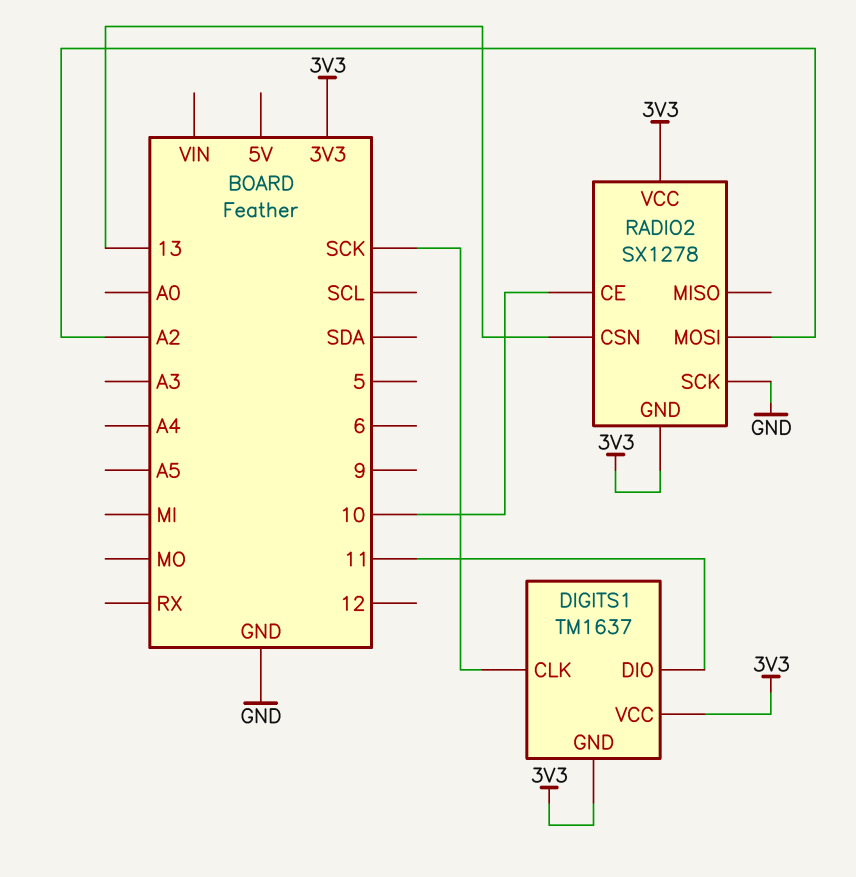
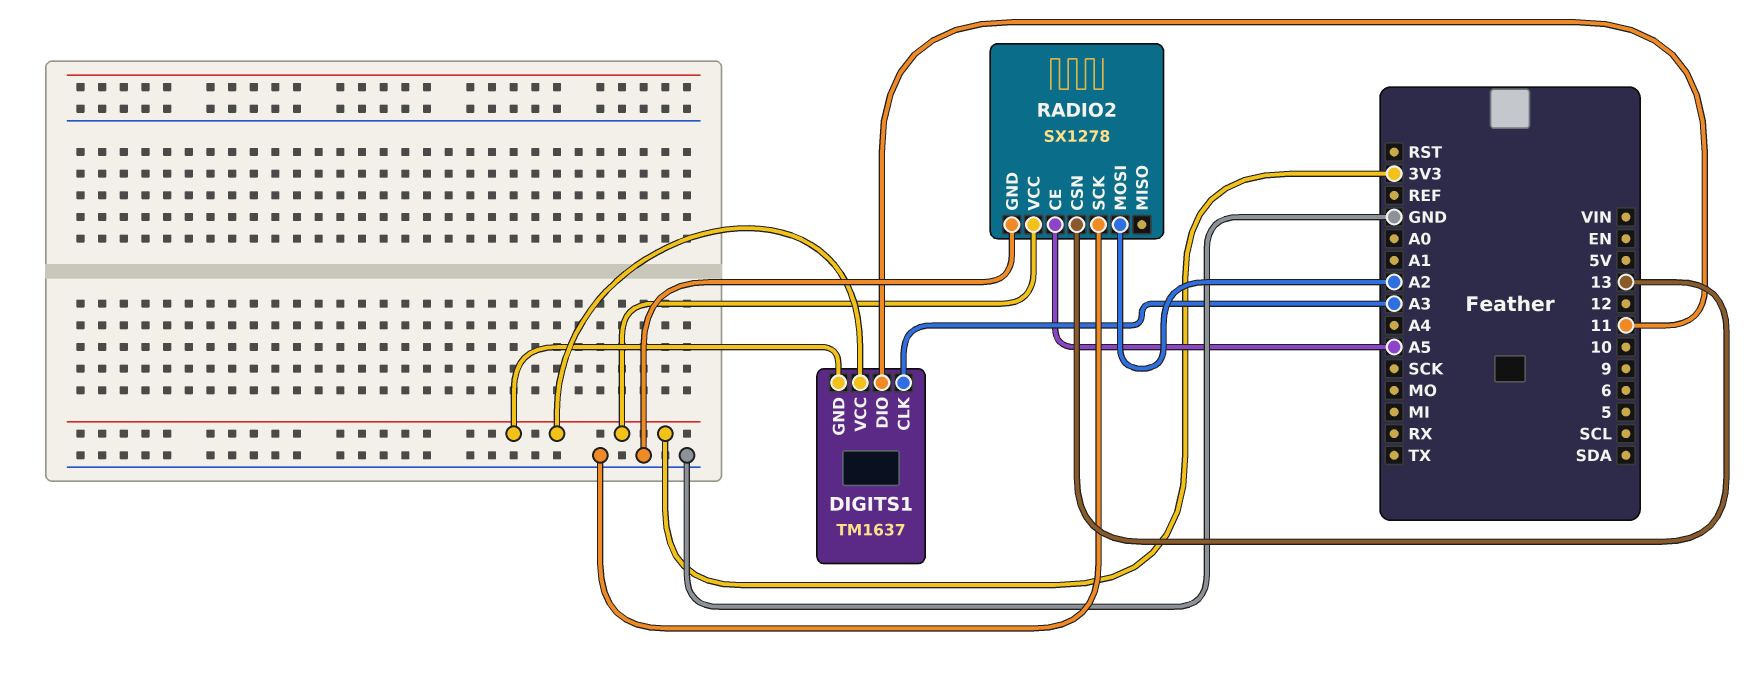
DIGITS1 pin CLK: SCK -> A3
RADIO2 pin CE: 10 -> A5
RADIO2 pin GND: 3V3 -> GND

